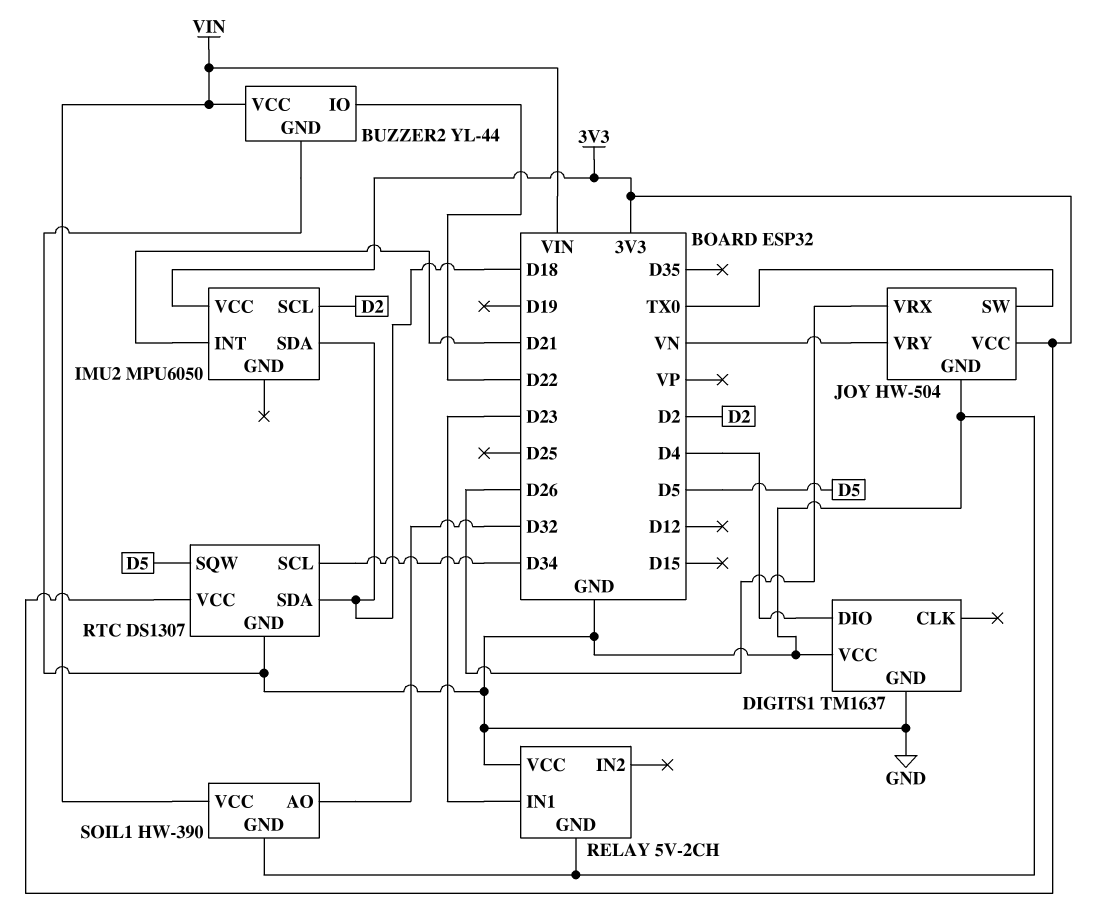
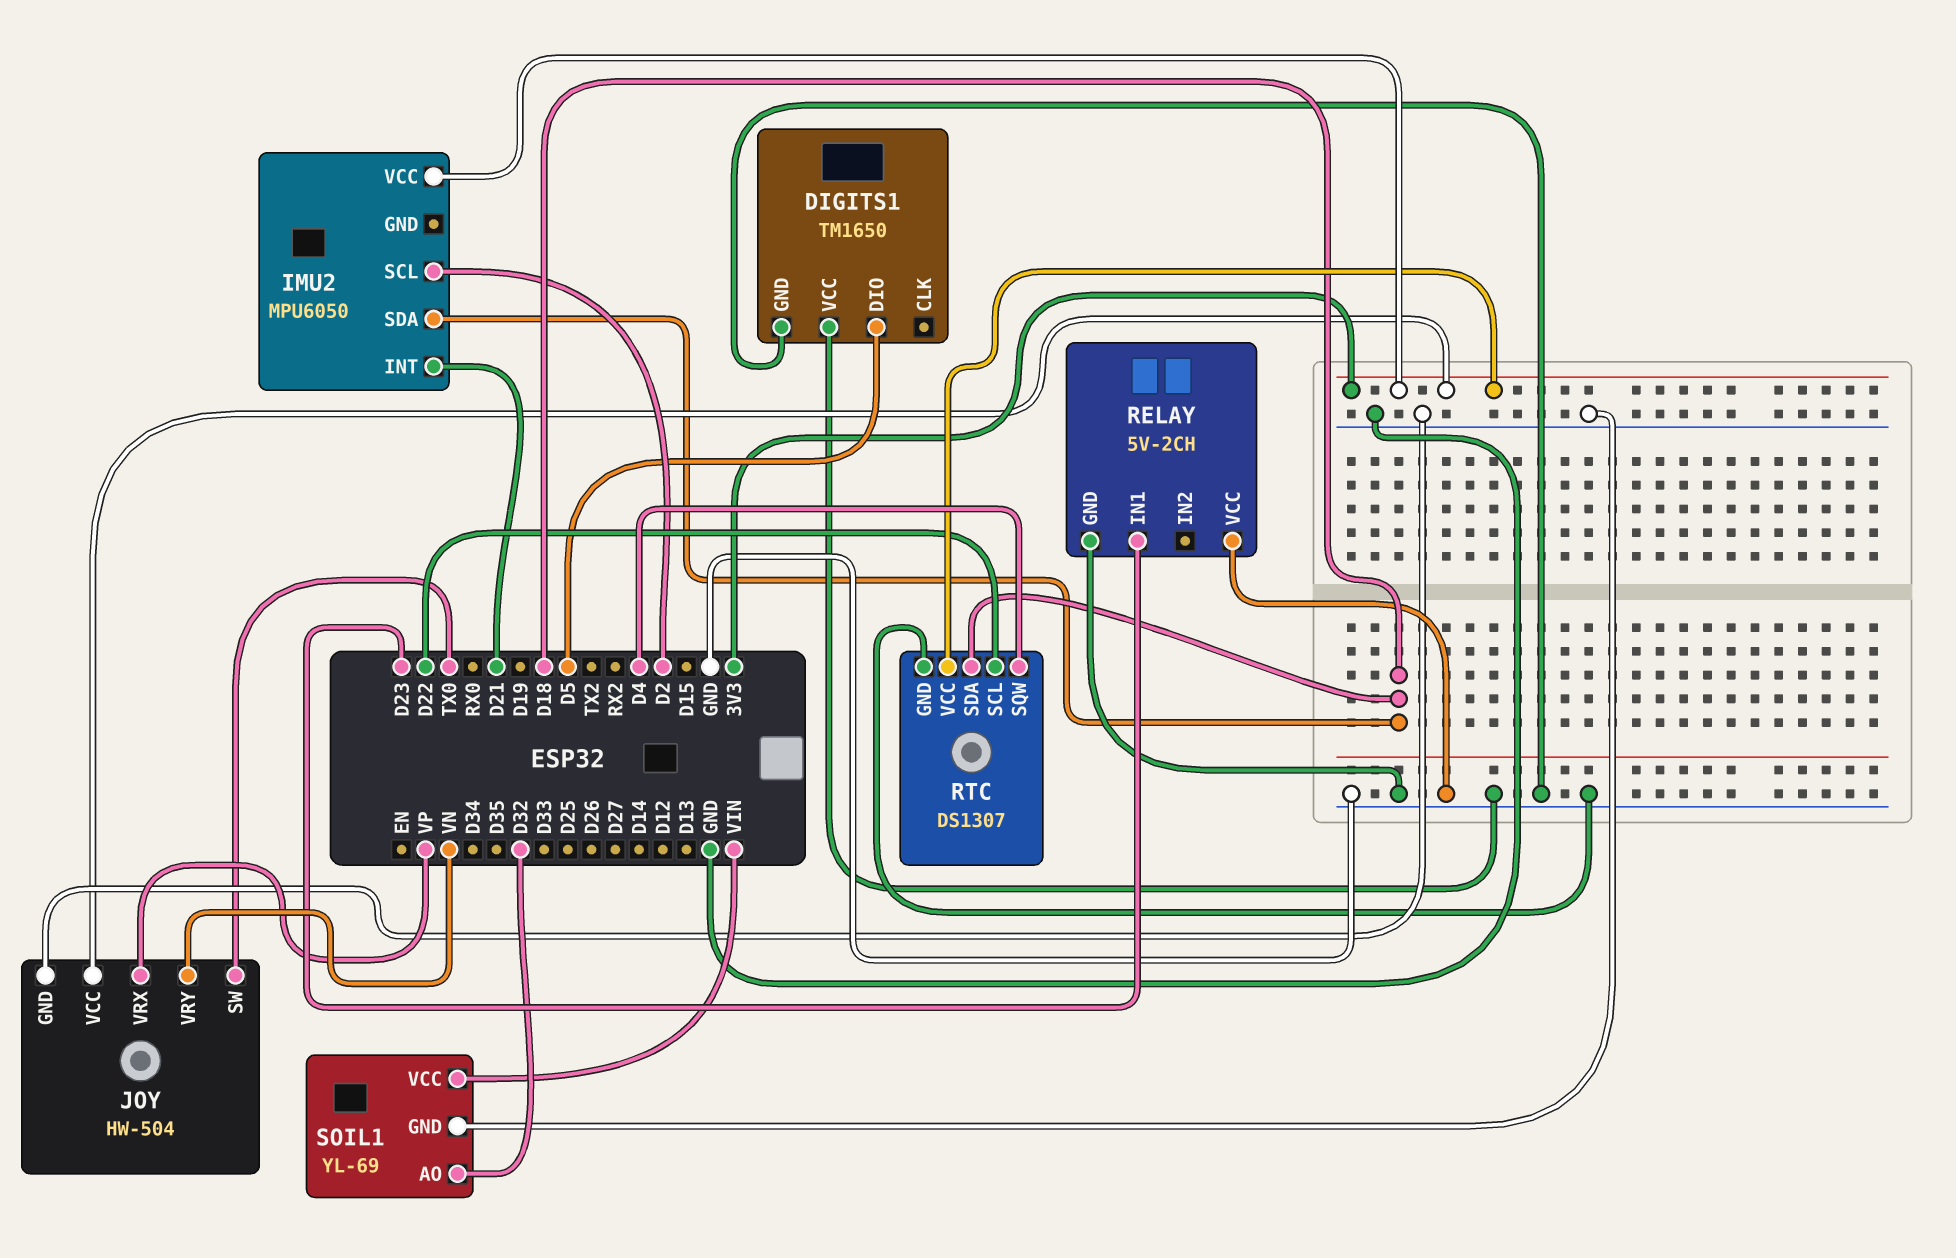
BUZZER2: YL-44 -> none
BUZZER2 pin GND: GND -> none
BUZZER2 pin IO: D22 -> none
BUZZER2 pin VCC: VIN -> none
DIGITS1: TM1637 -> TM1650
DIGITS1 pin DIO: D4 -> D5
JOY pin VRX: D26 -> VP
RTC pin SCL: D34 -> D22
RTC pin SQW: D5 -> D4
SOIL1: HW-390 -> YL-69

